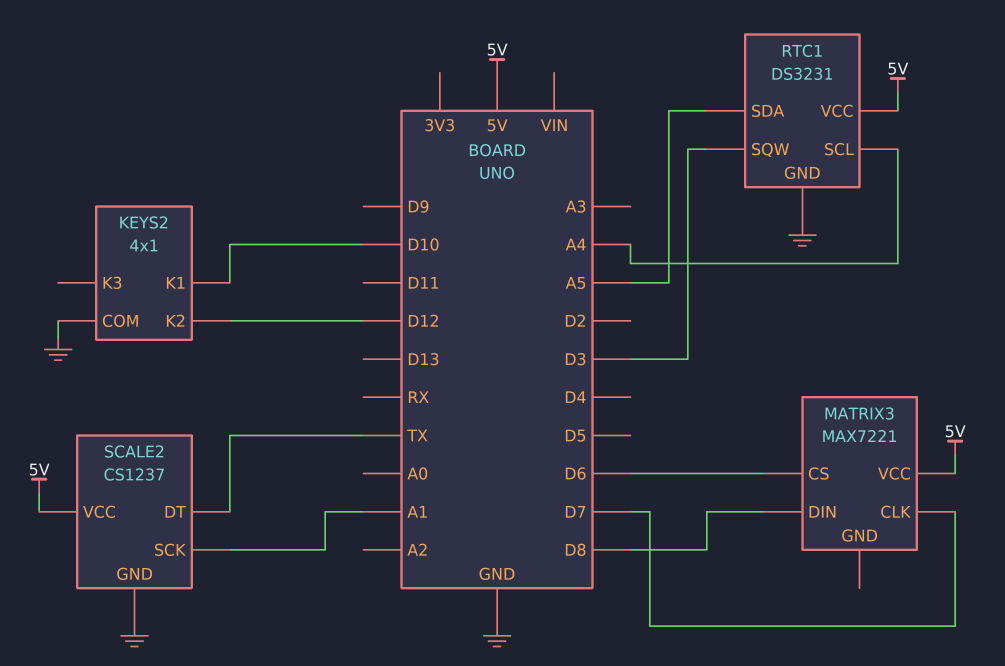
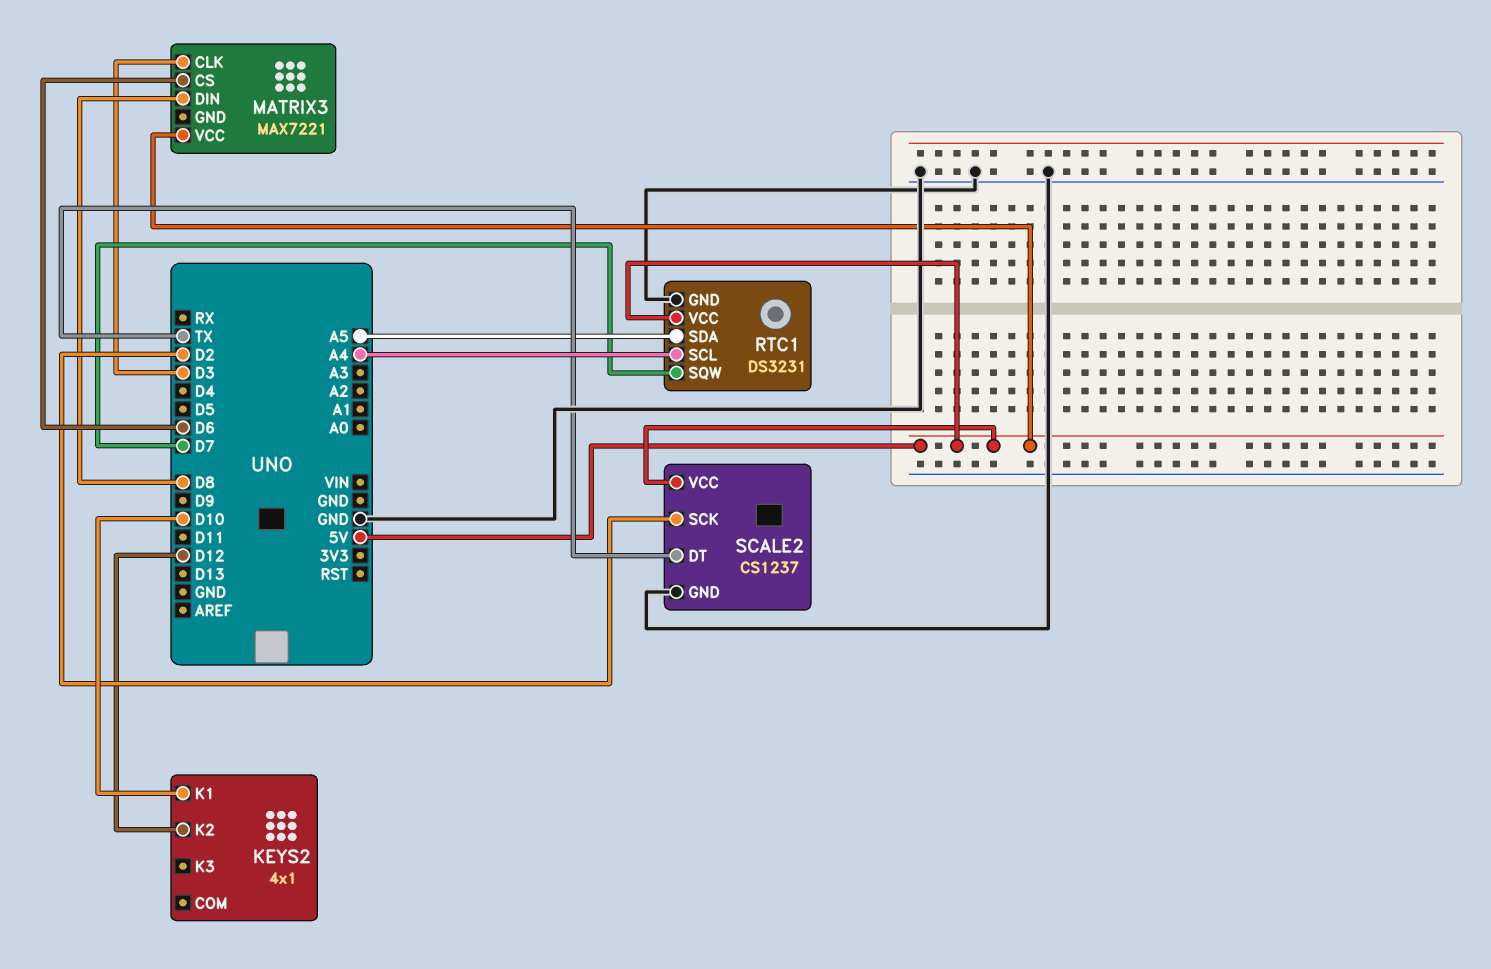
KEYS2 pin COM: GND -> none
MATRIX3 pin CLK: D7 -> D3
RTC1 pin SQW: D3 -> D7
SCALE2 pin SCK: A1 -> D2

